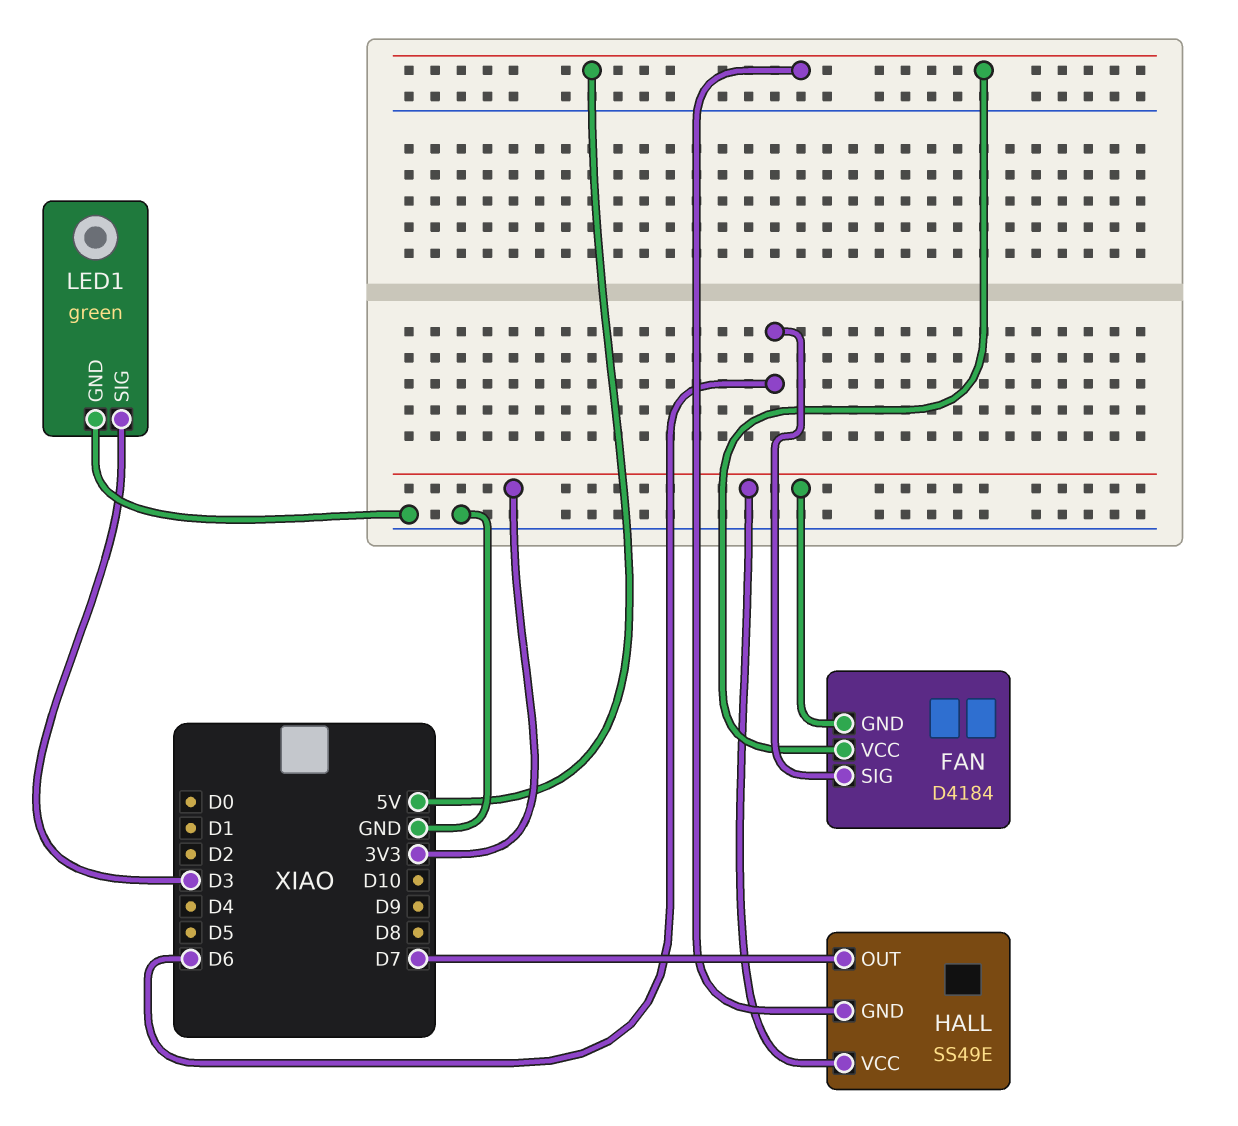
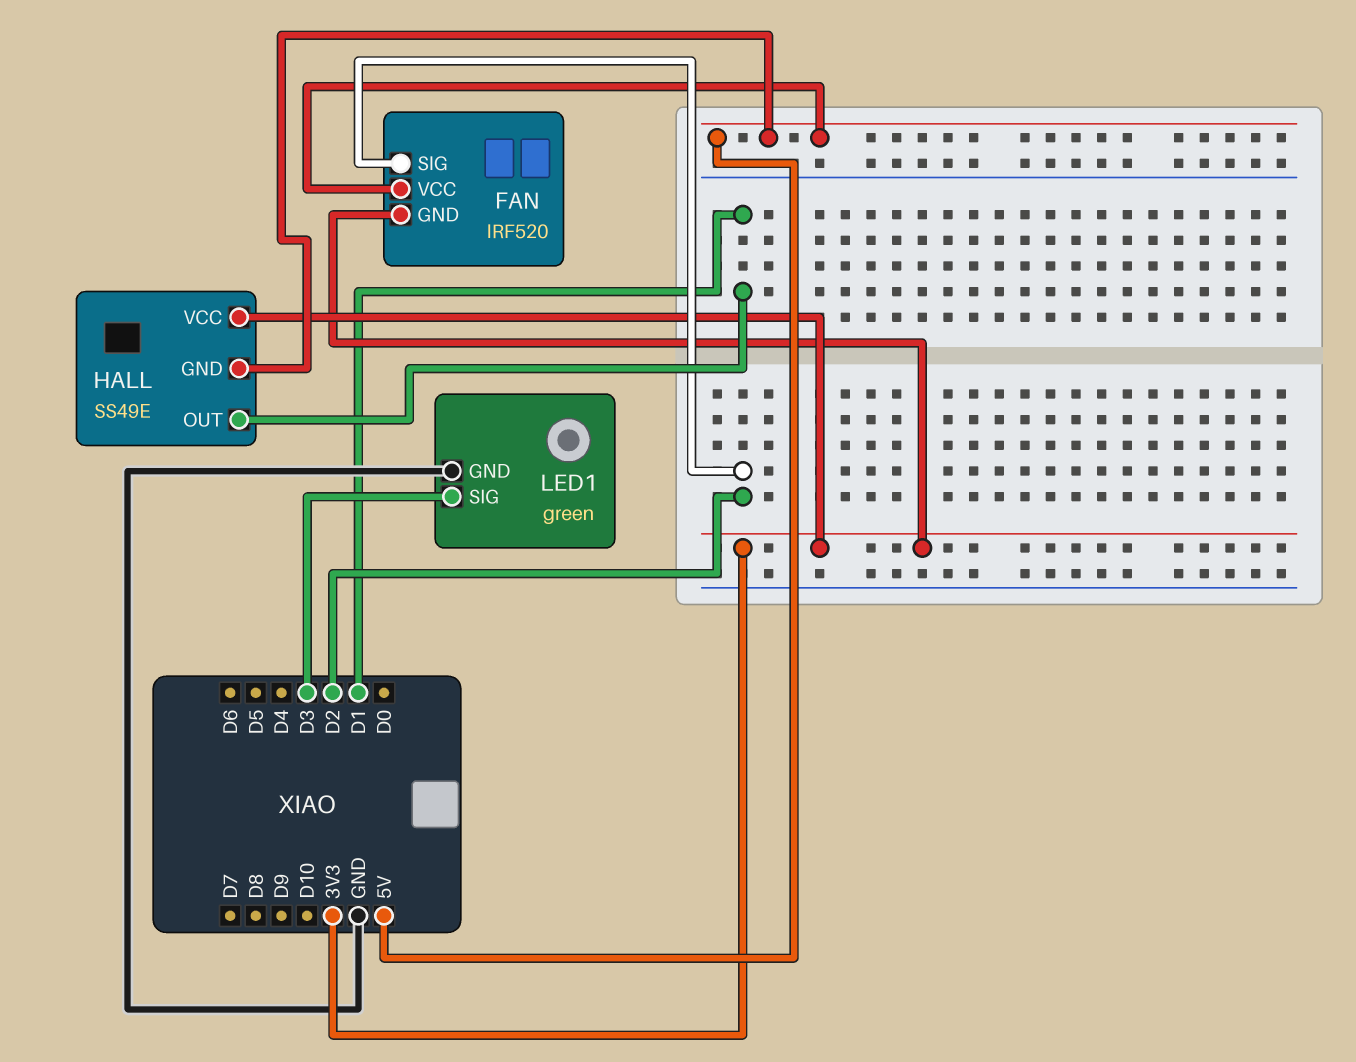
FAN: D4184 -> IRF520
FAN pin SIG: D6 -> D2
HALL pin OUT: D7 -> D1

